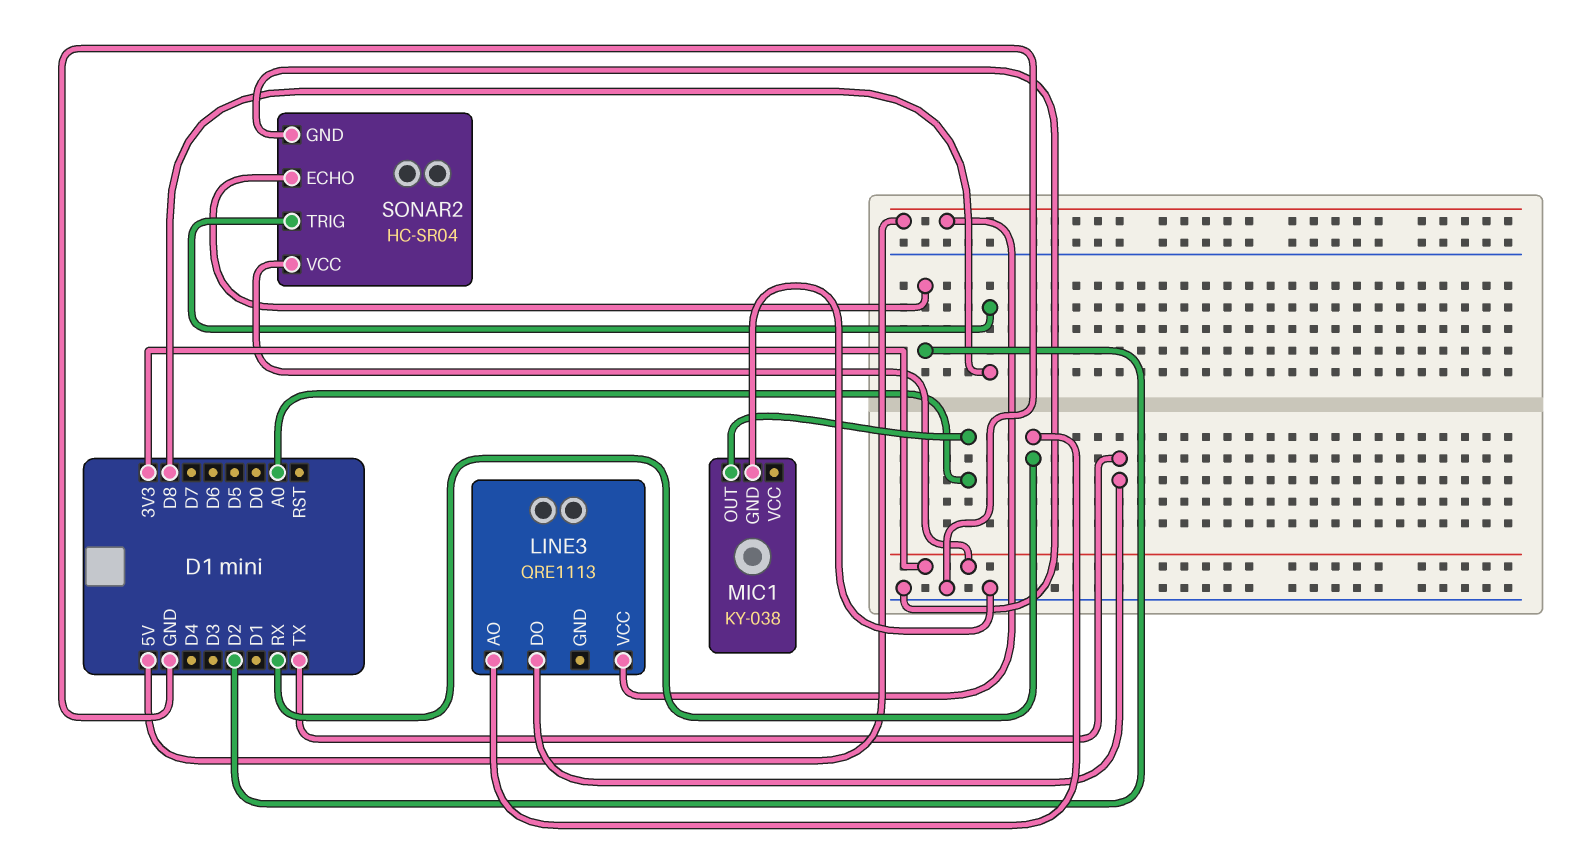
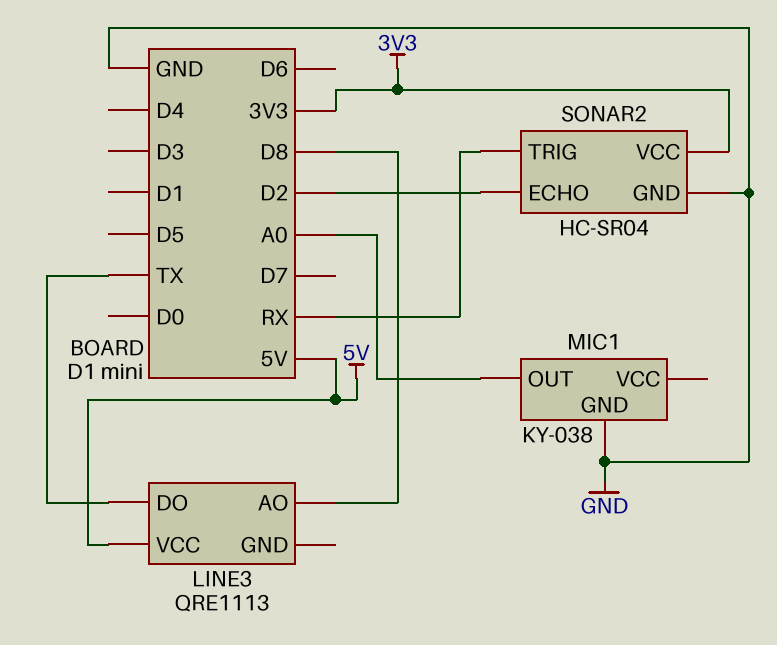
LINE3 pin AO: RX -> D8
SONAR2 pin TRIG: D8 -> RX

